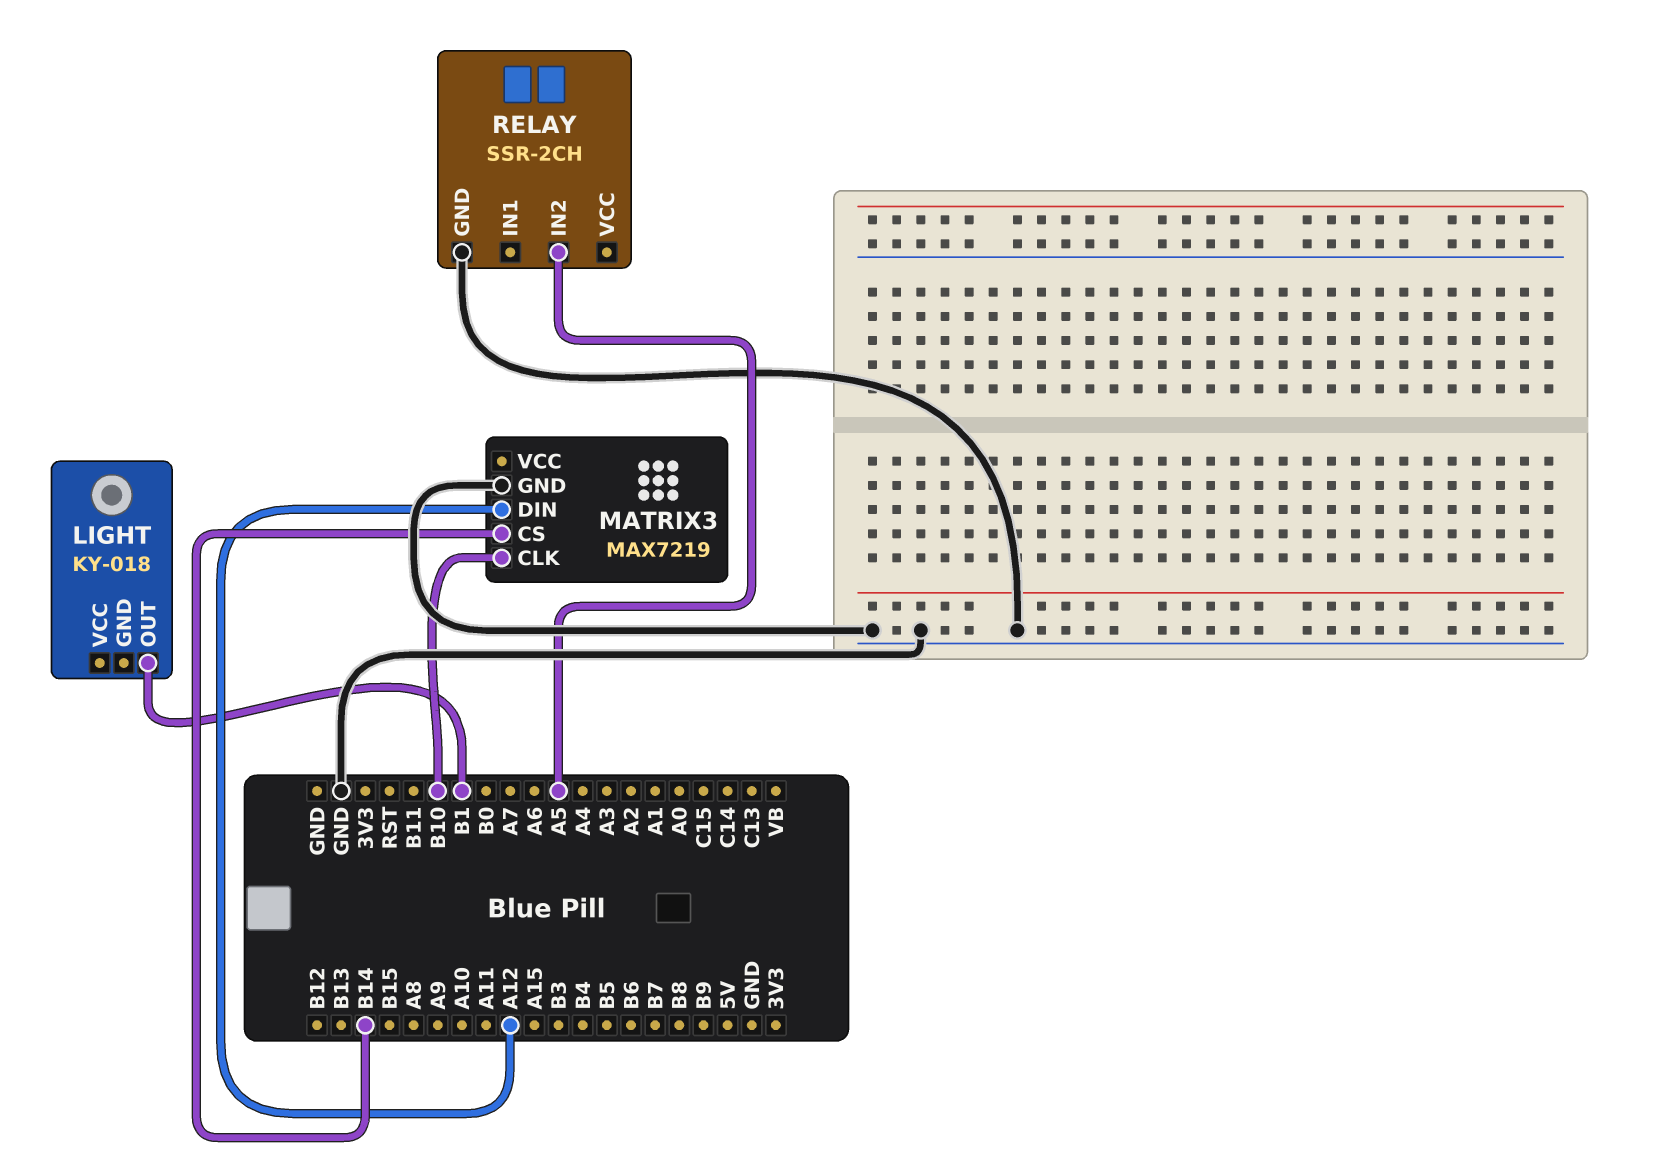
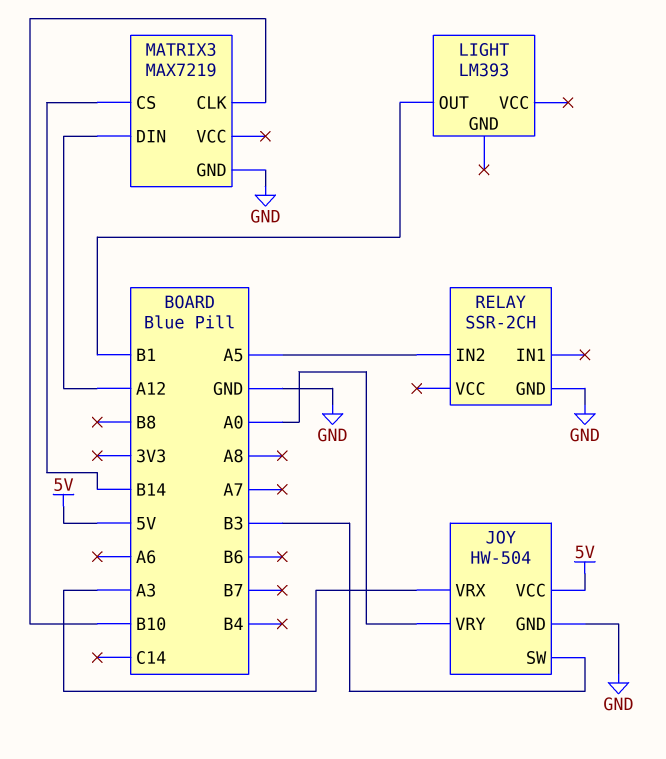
JOY: none -> HW-504
JOY pin GND: none -> GND
JOY pin SW: none -> B3
JOY pin VCC: none -> 5V
JOY pin VRX: none -> A3
JOY pin VRY: none -> A0
LIGHT: KY-018 -> LM393

